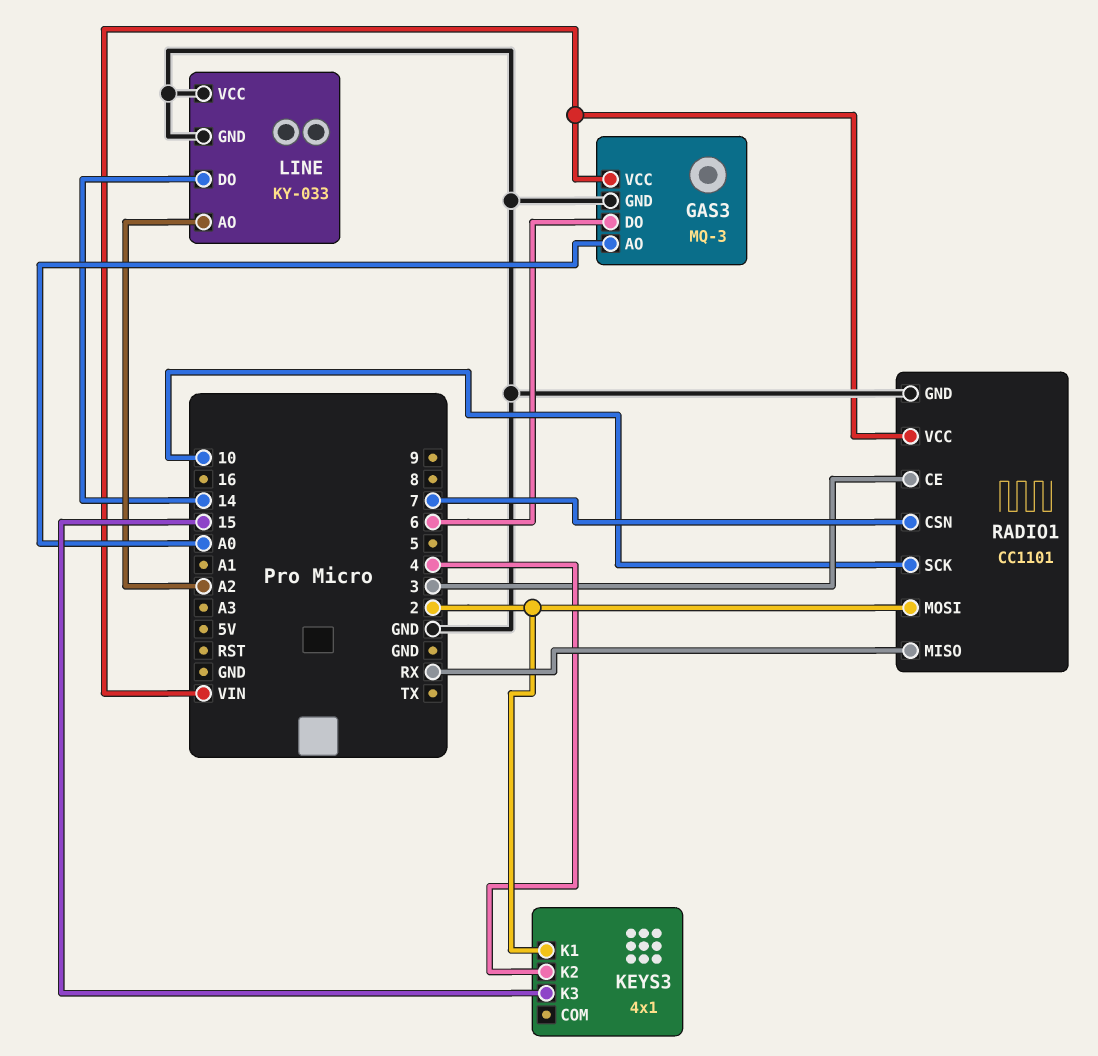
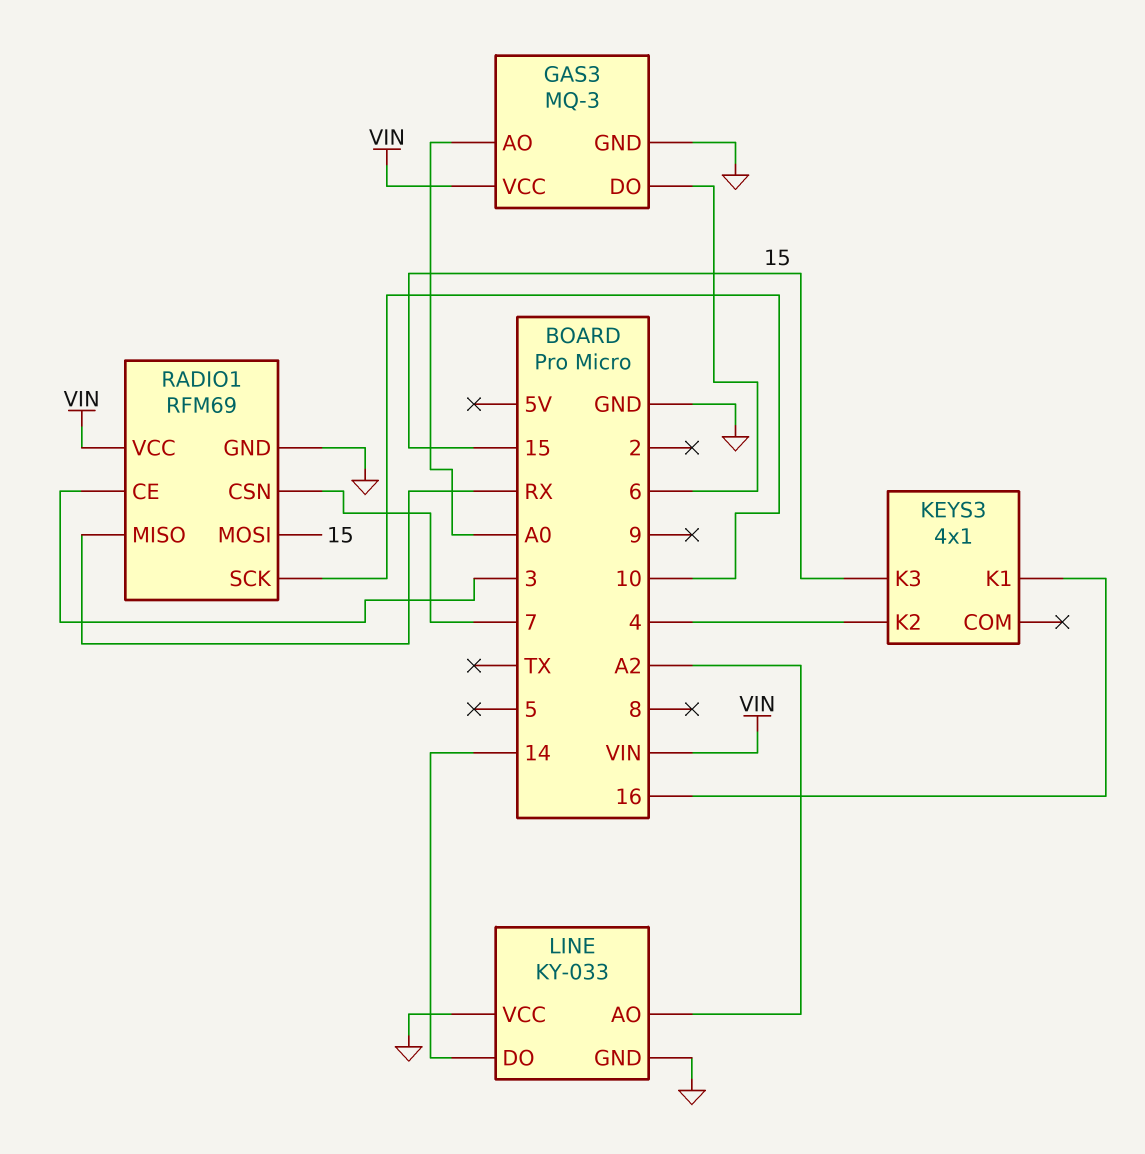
KEYS3 pin K1: 2 -> 16
RADIO1: CC1101 -> RFM69
RADIO1 pin MOSI: 2 -> 15

